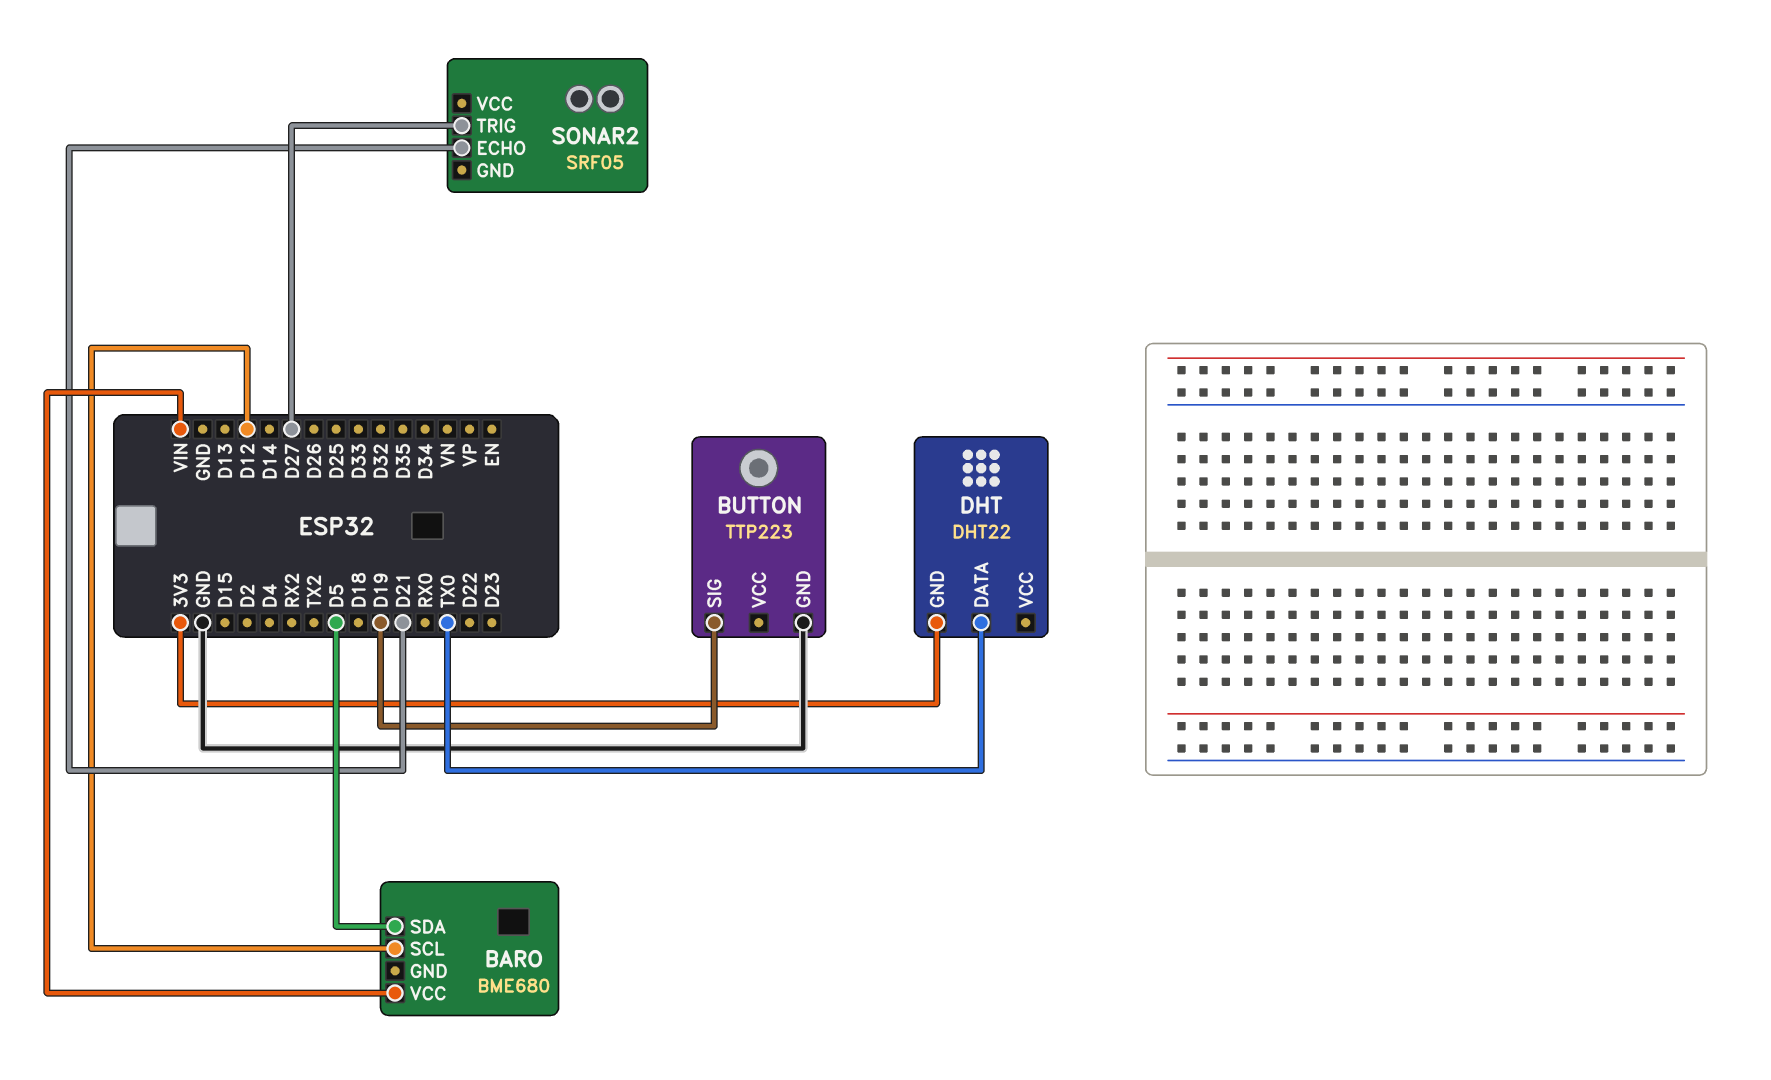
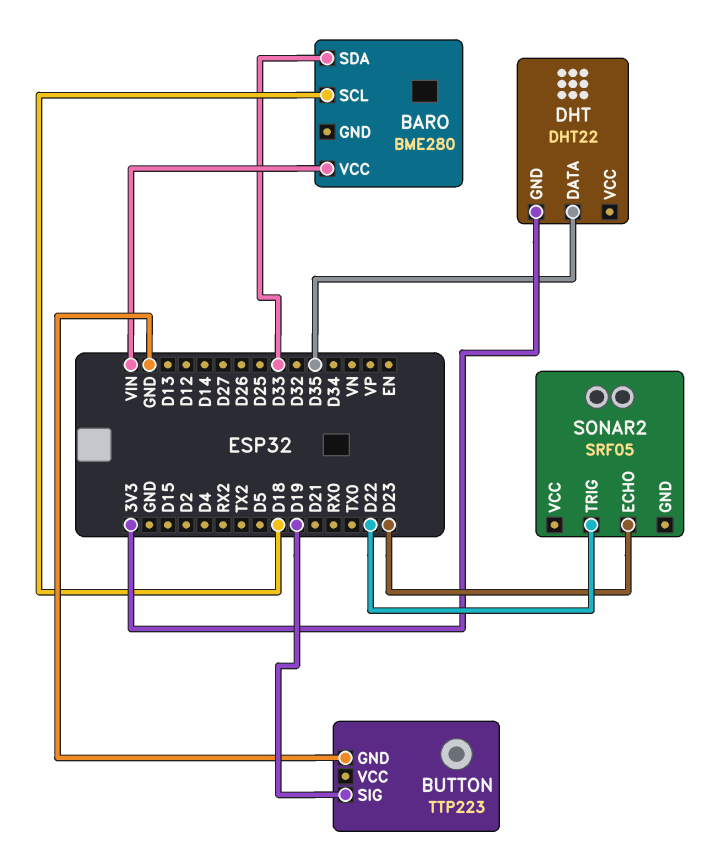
BARO: BME680 -> BME280
BARO pin SCL: D12 -> D18
BARO pin SDA: D5 -> D33
DHT pin DATA: TX0 -> D35
SONAR2 pin ECHO: D21 -> D23
SONAR2 pin TRIG: D27 -> D22

